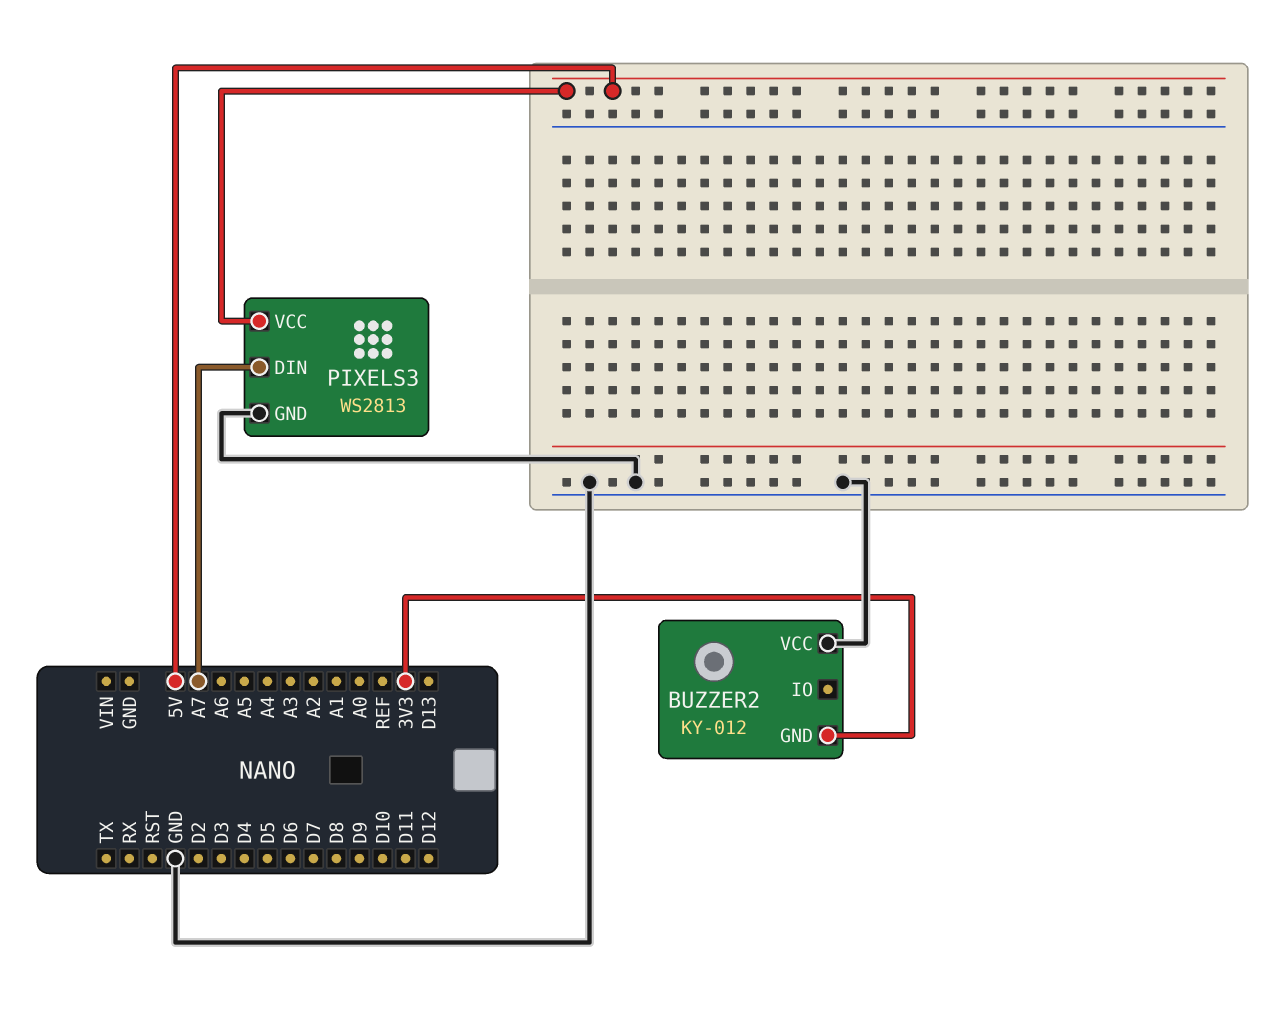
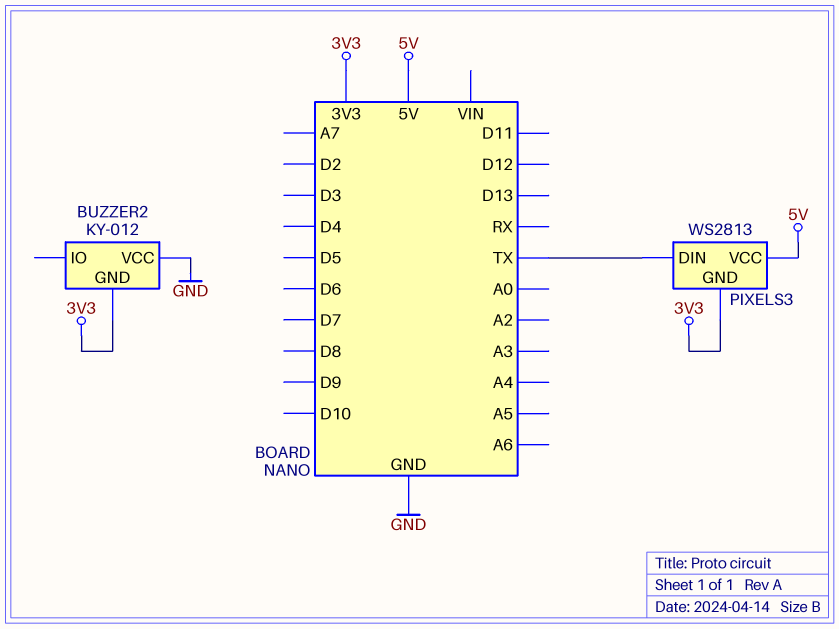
PIXELS3 pin DIN: A7 -> TX
PIXELS3 pin GND: GND -> 3V3

